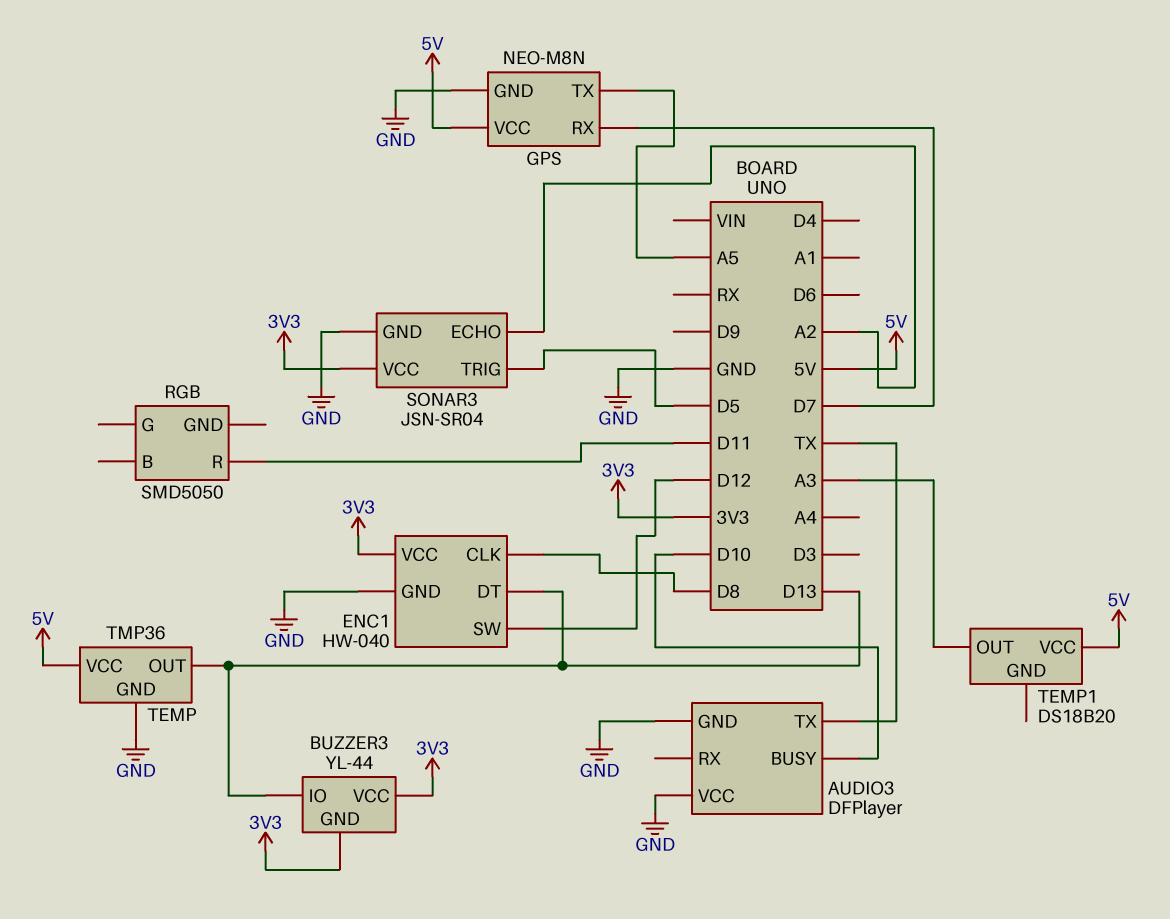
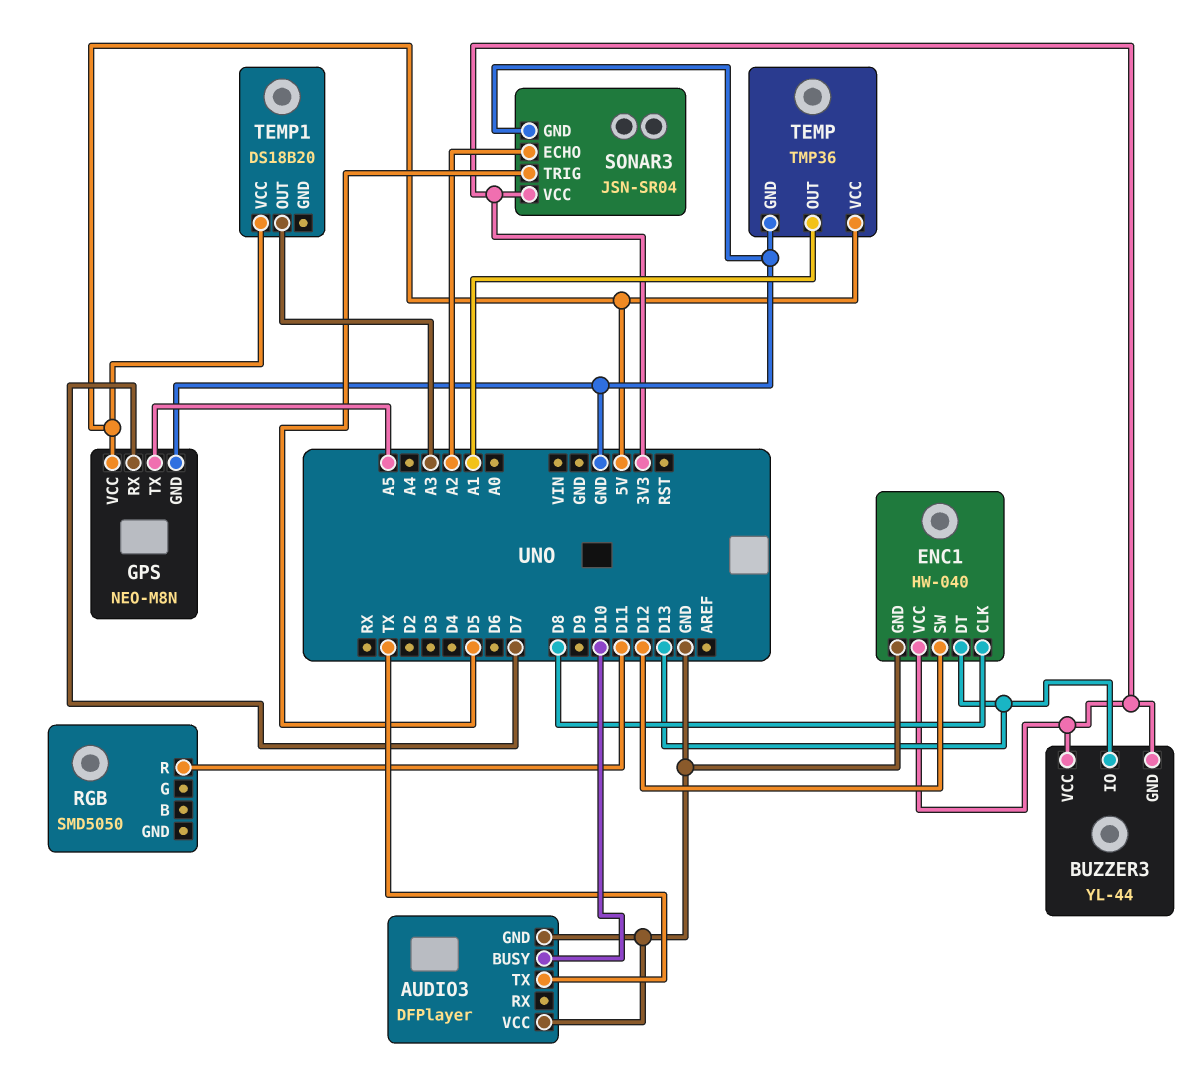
TEMP pin OUT: D13 -> A1

